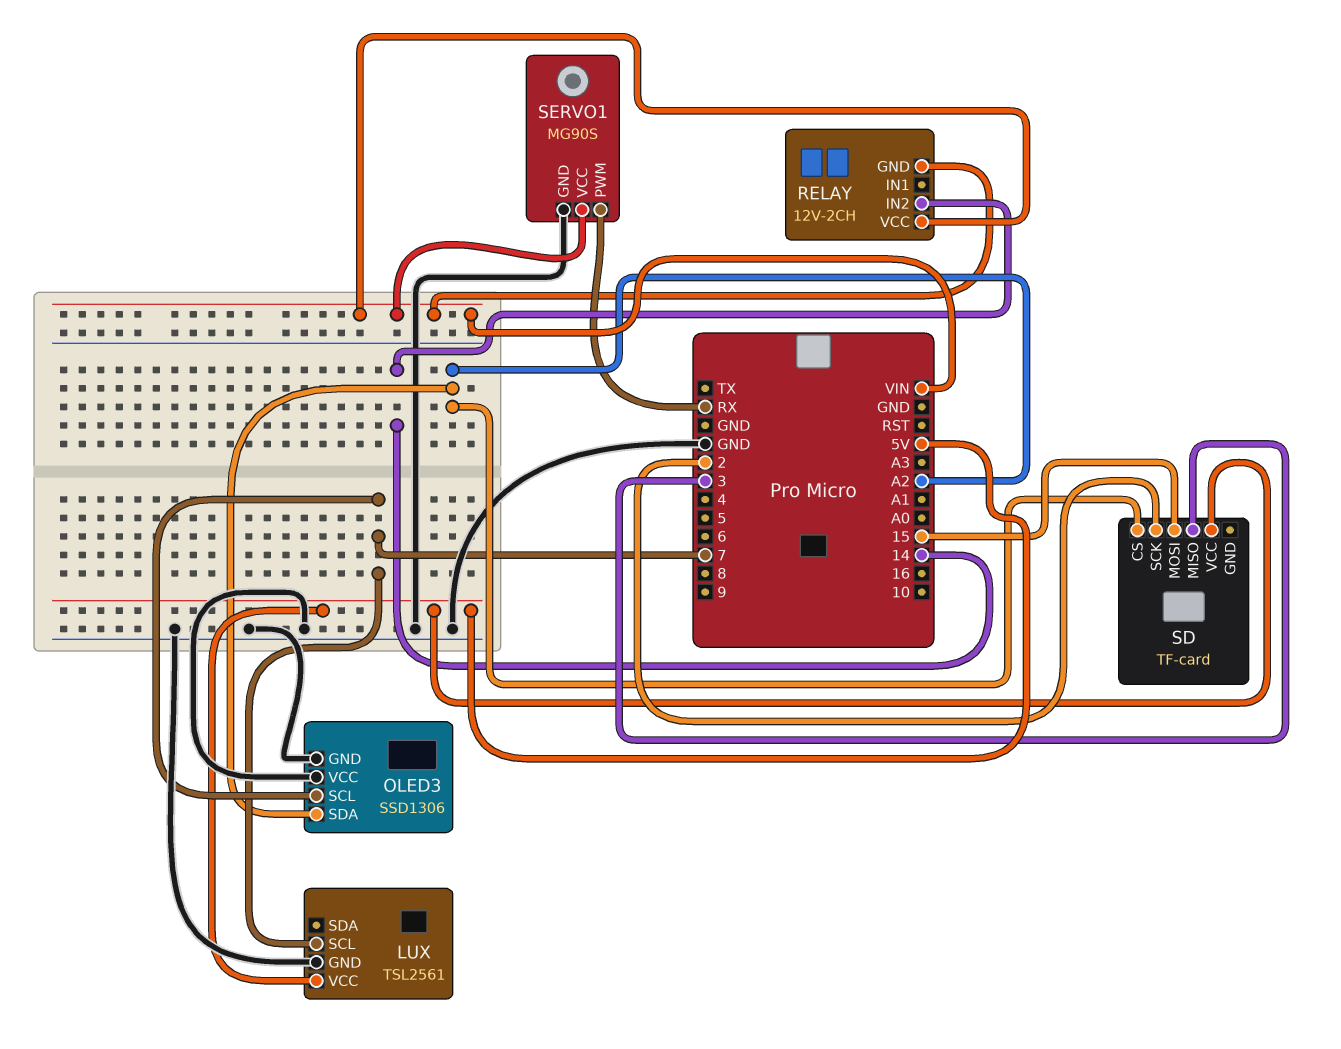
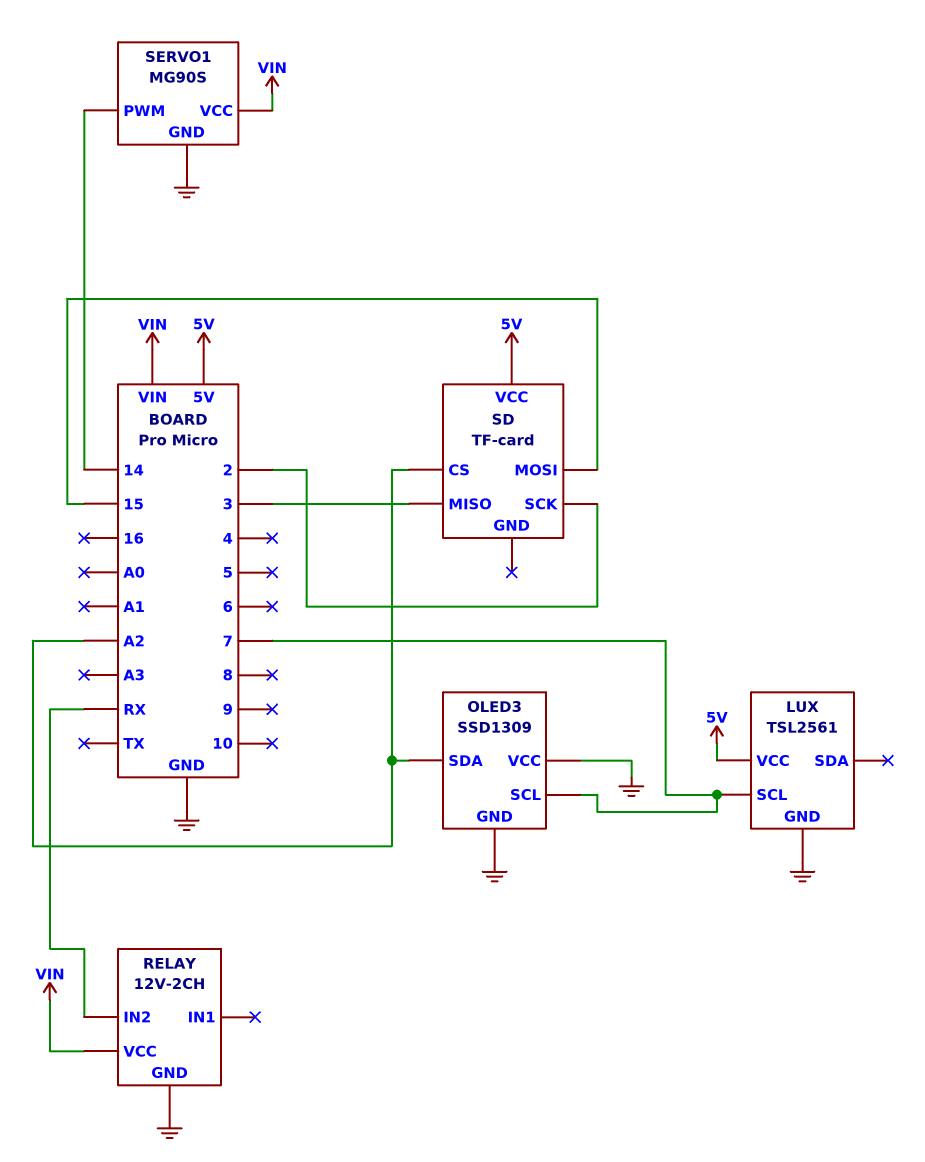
OLED3: SSD1306 -> SSD1309
RELAY pin GND: VIN -> GND
RELAY pin IN2: 14 -> RX
SERVO1 pin PWM: RX -> 14

